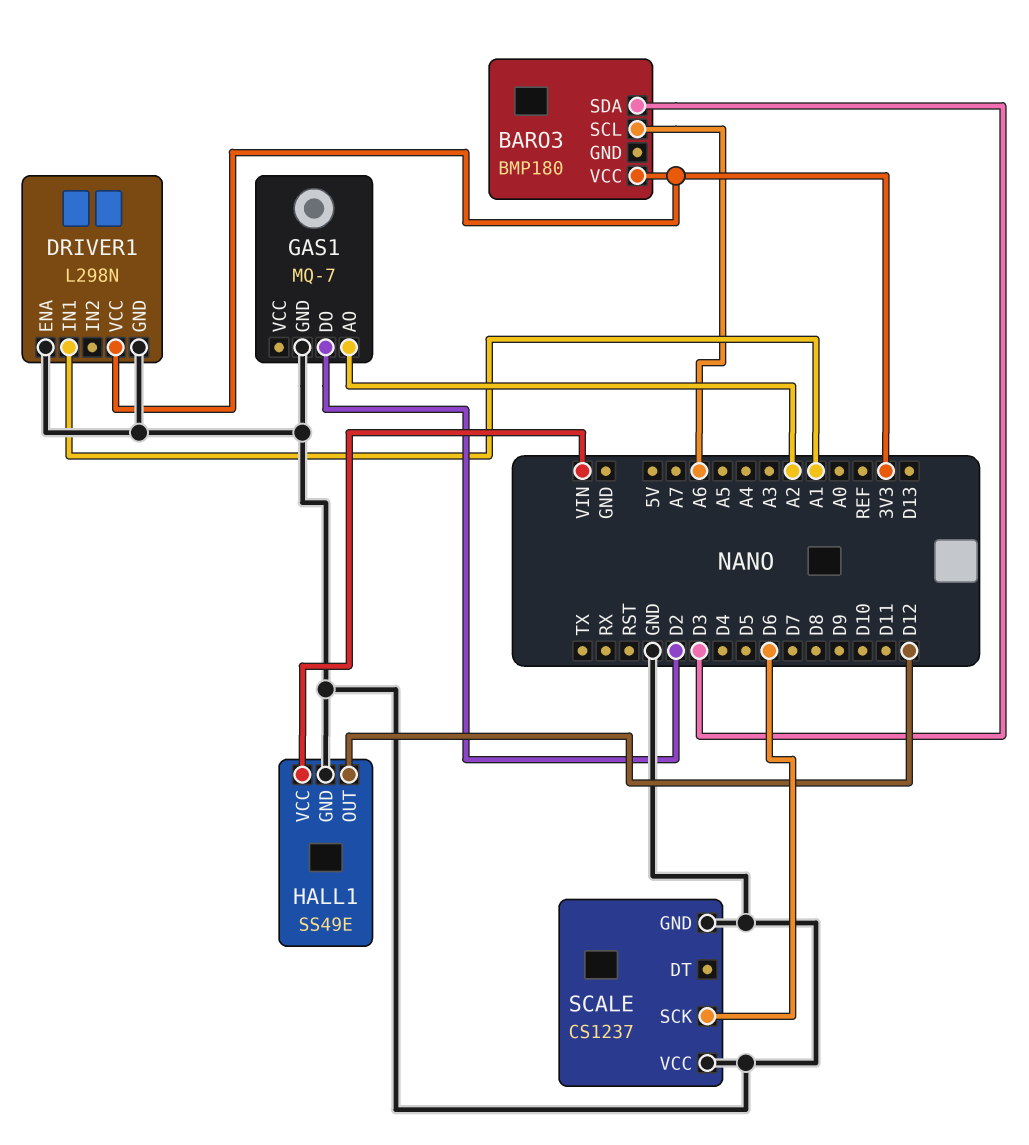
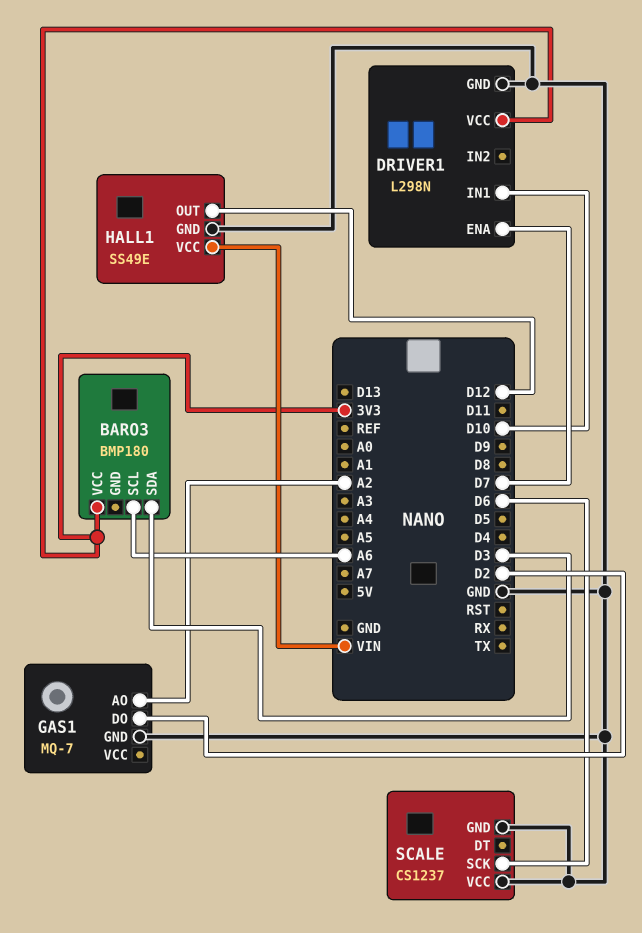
DRIVER1 pin ENA: GND -> D7
DRIVER1 pin IN1: A1 -> D10

